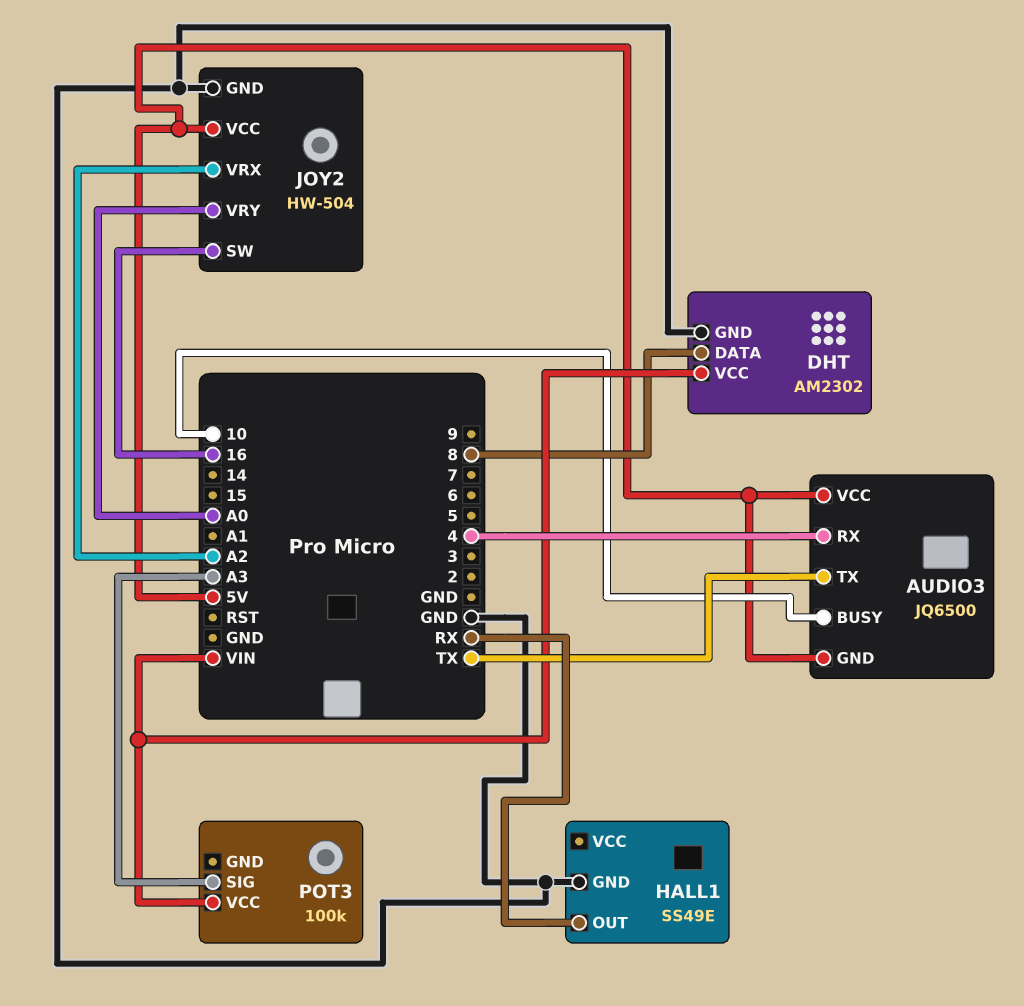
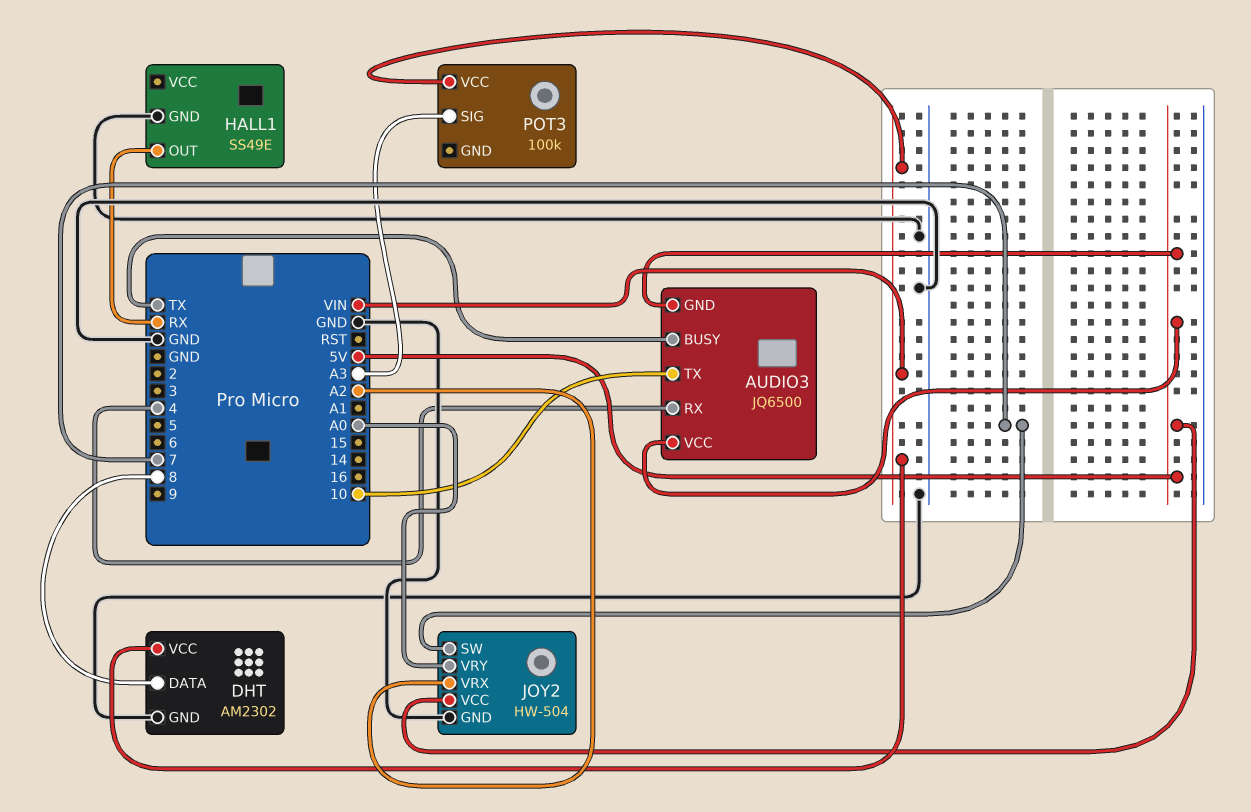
AUDIO3 pin BUSY: 10 -> TX
AUDIO3 pin TX: TX -> 10
JOY2 pin SW: 16 -> 7

